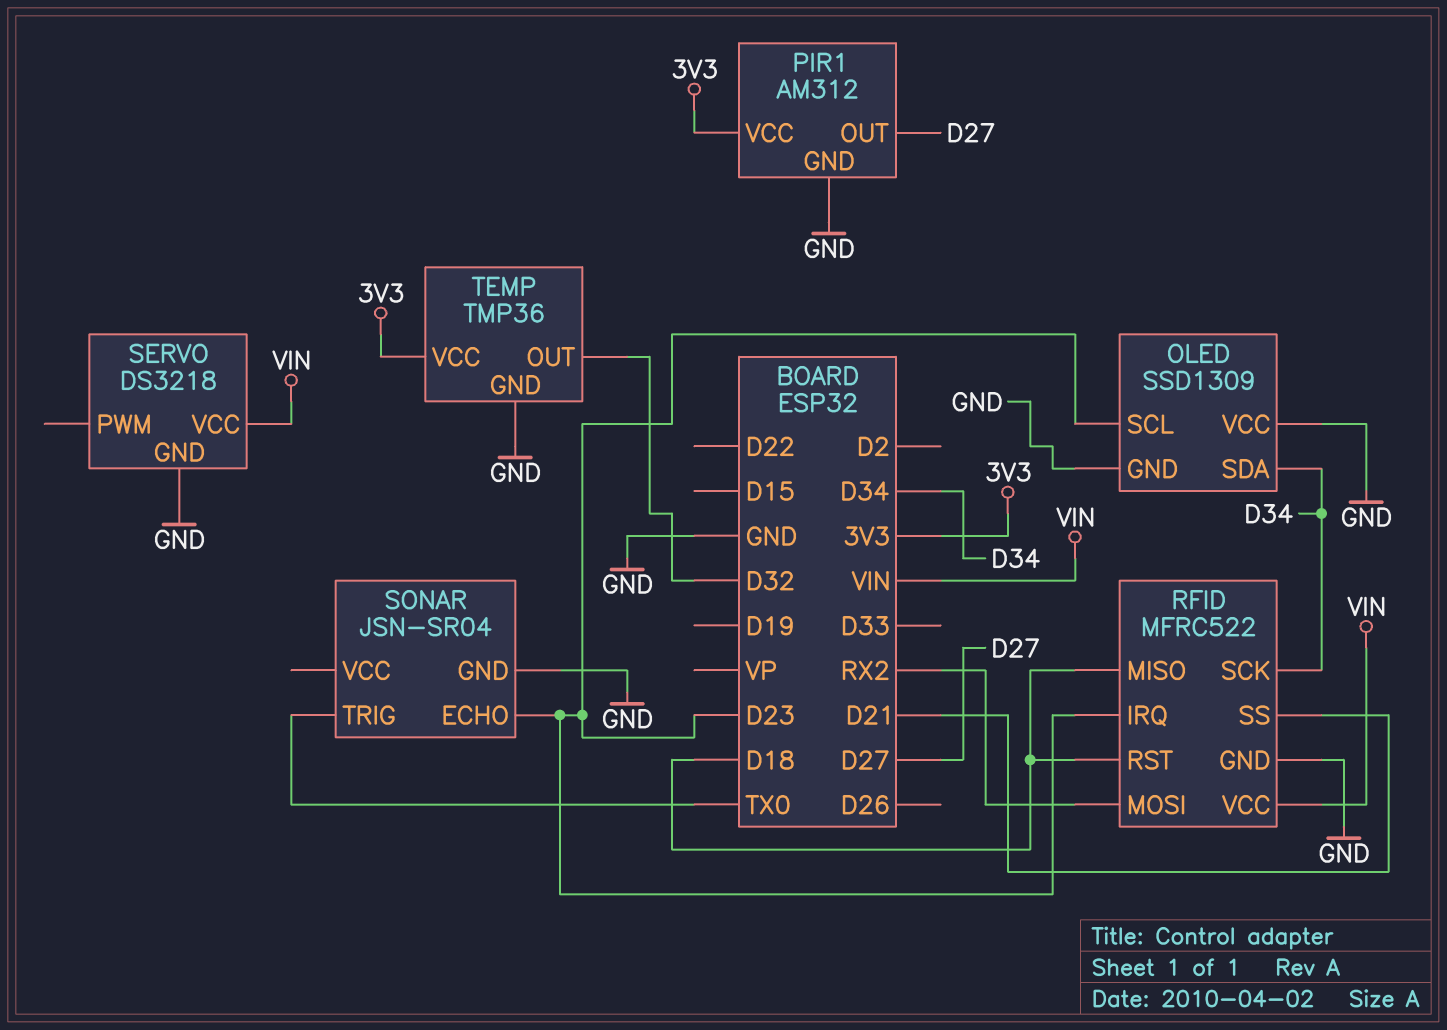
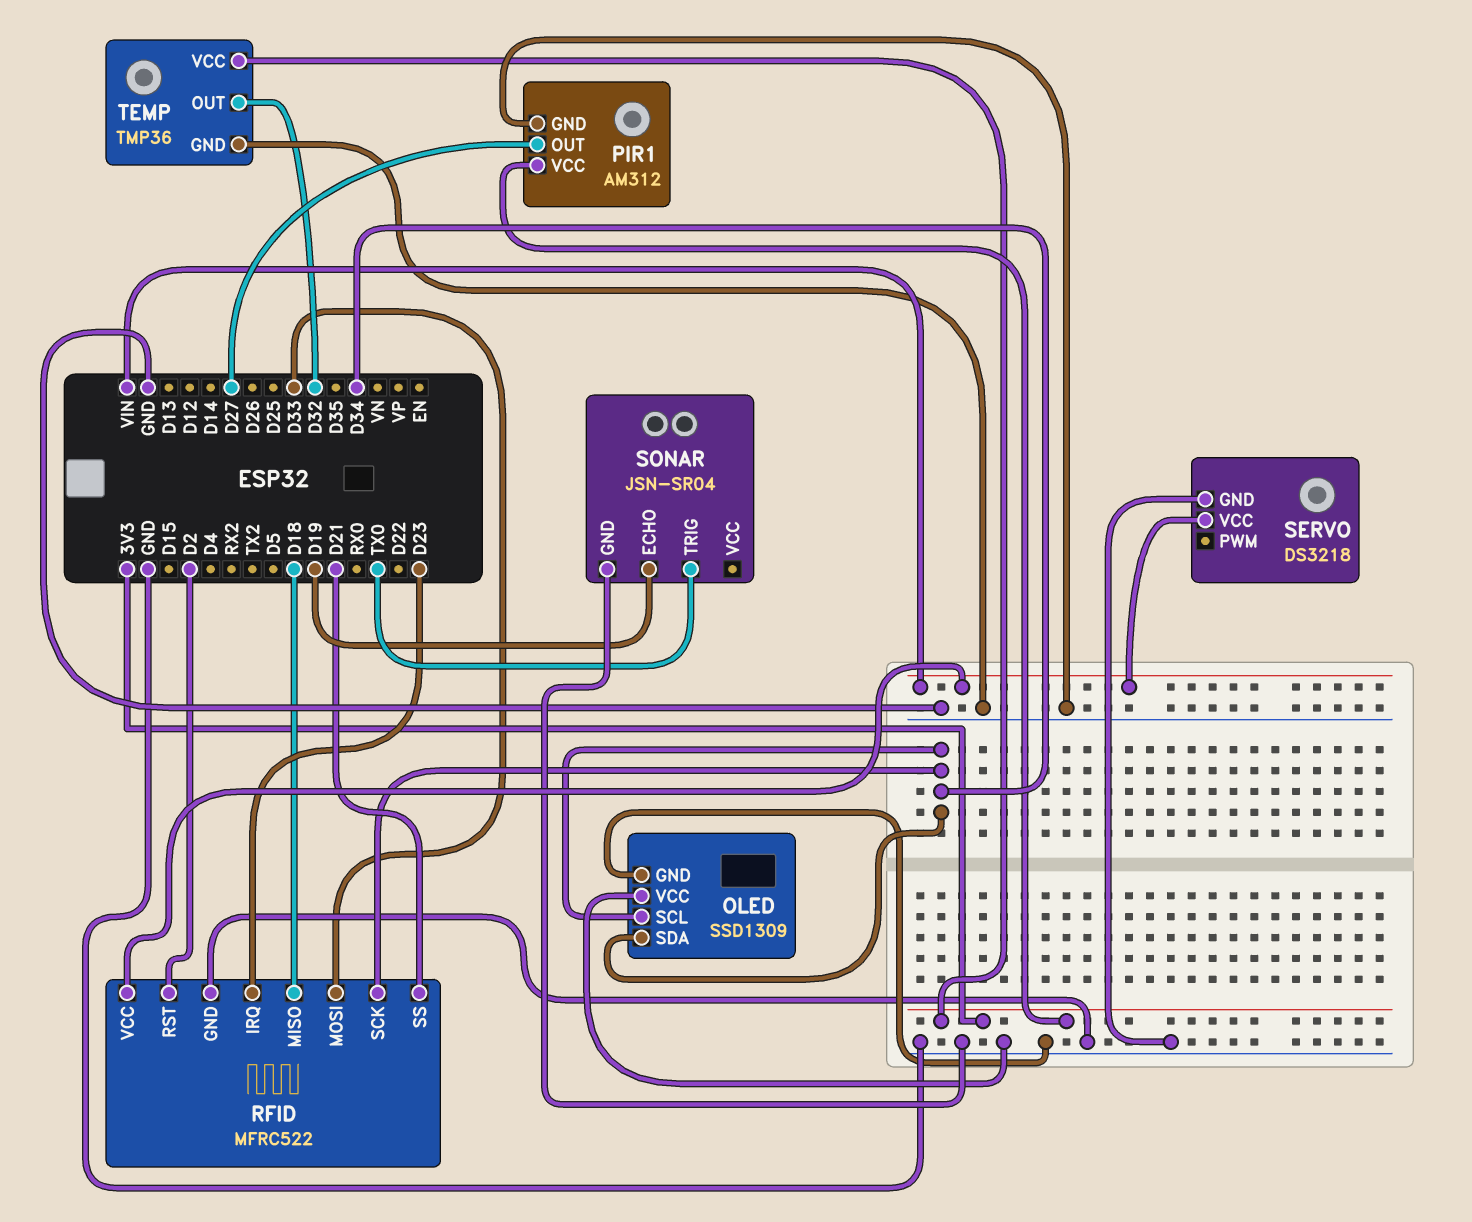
OLED pin SCL: D23 -> D34
RFID pin MOSI: RX2 -> D33
RFID pin RST: D18 -> D2
SONAR pin ECHO: D23 -> D19

